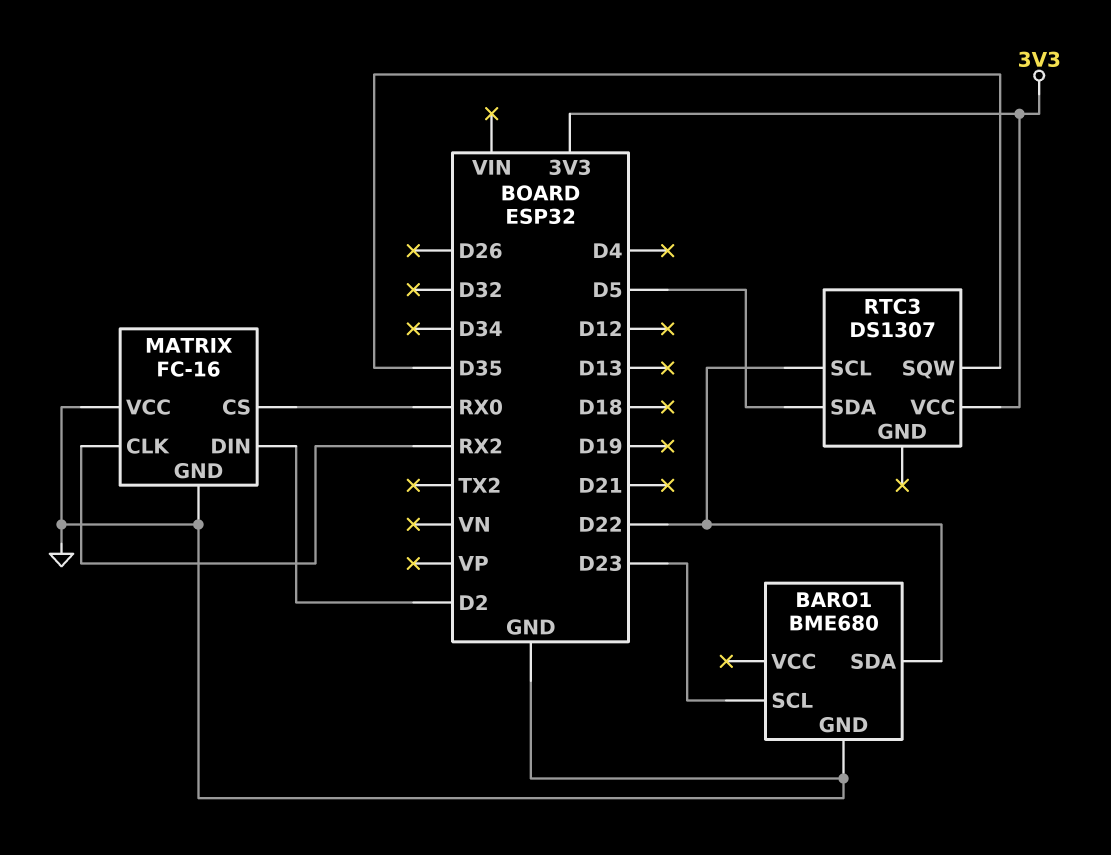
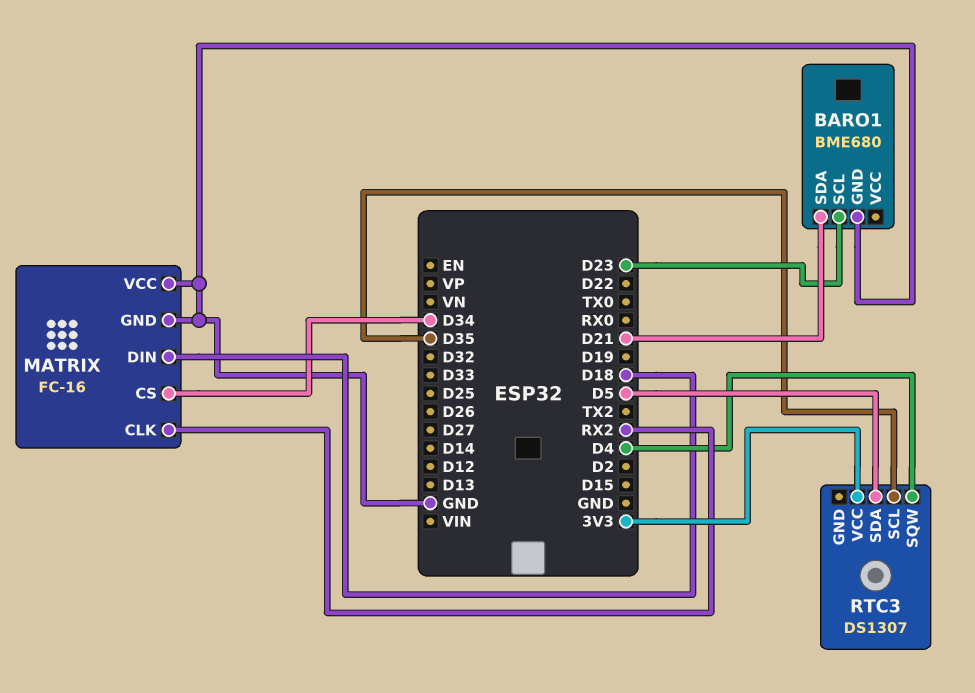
BARO1 pin SDA: D22 -> D21
MATRIX pin CS: RX0 -> D34
MATRIX pin DIN: D2 -> D18
RTC3 pin SCL: D22 -> D35
RTC3 pin SQW: D35 -> D4

